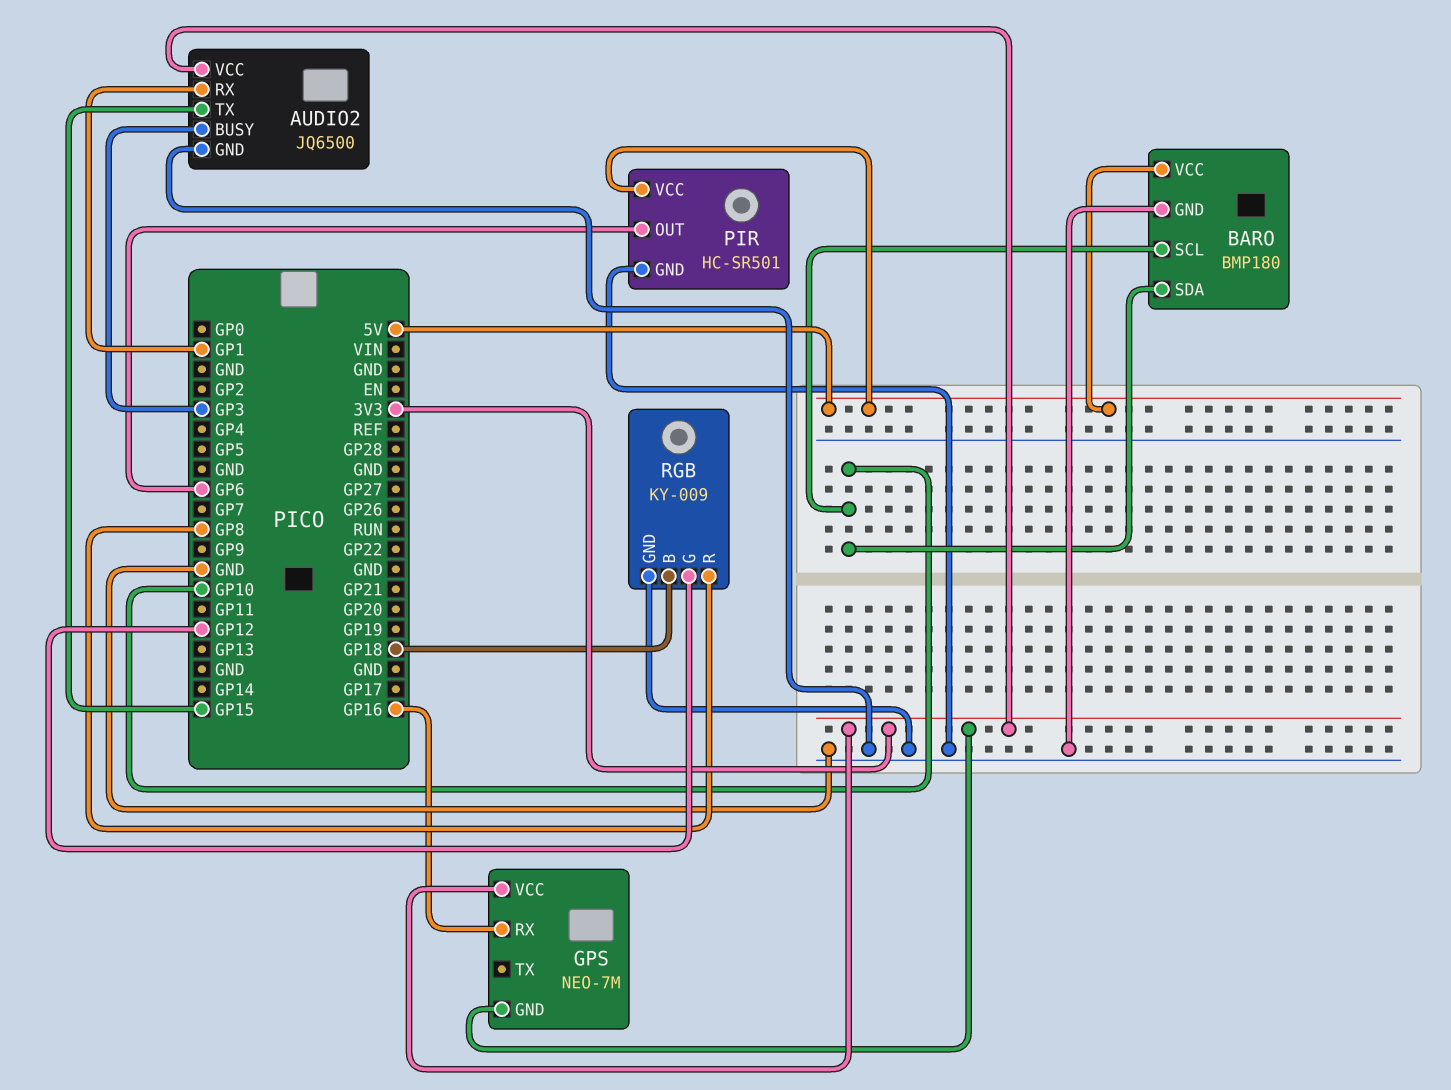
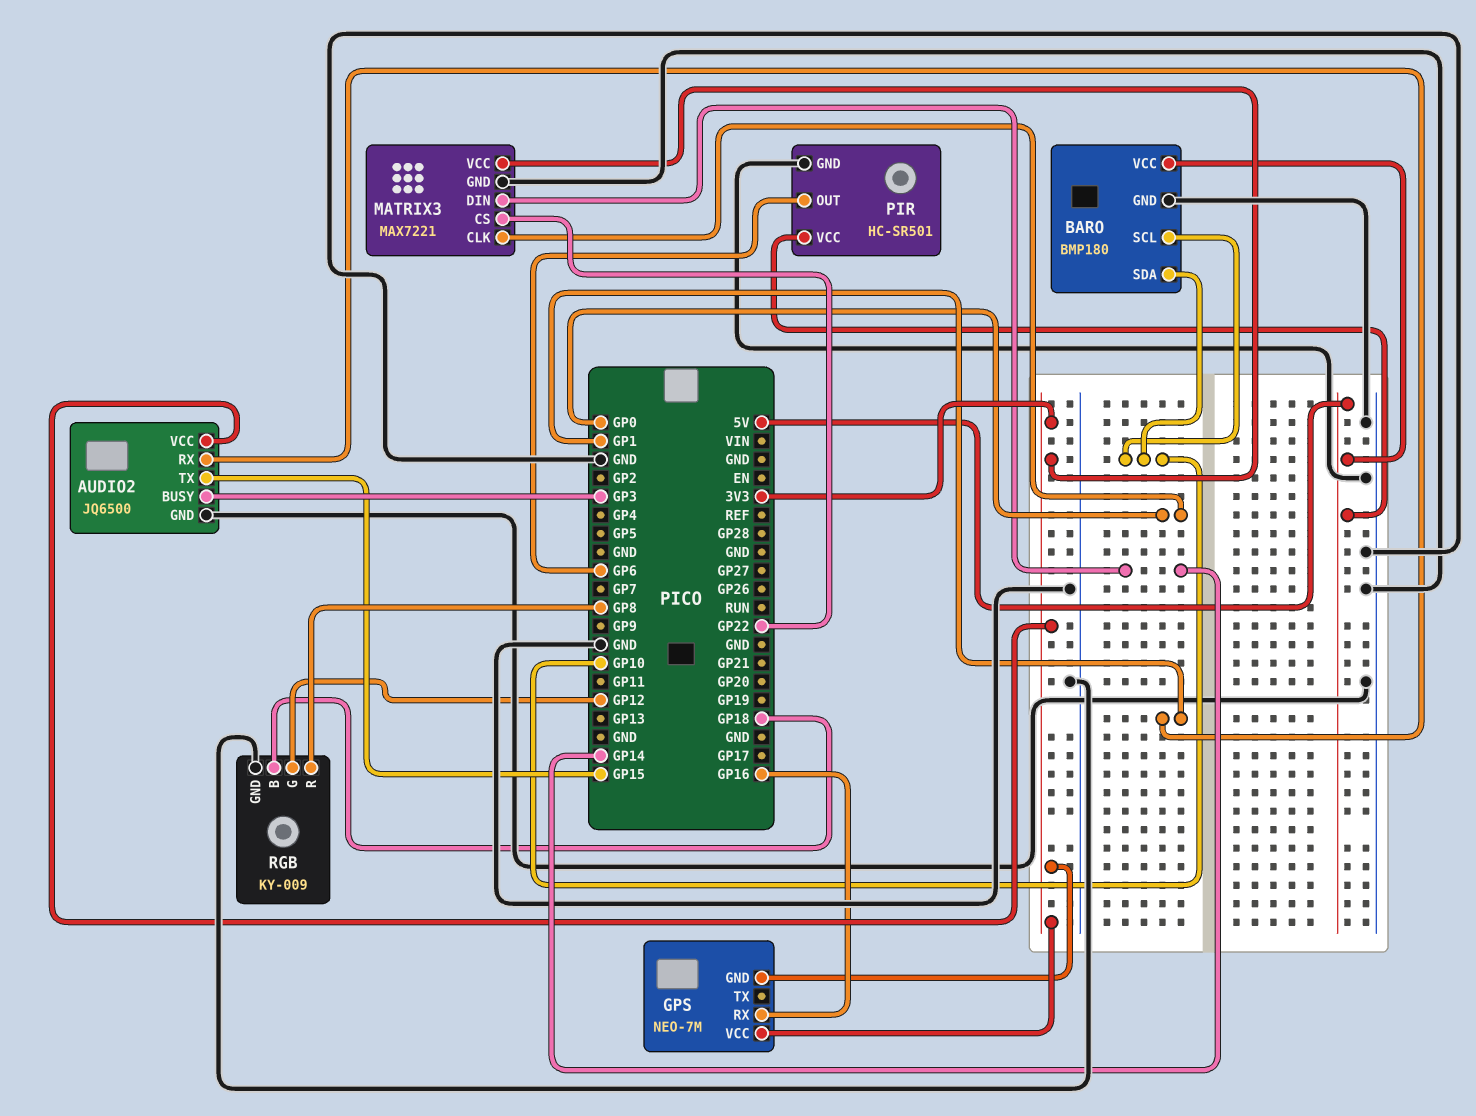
MATRIX3: none -> MAX7221
MATRIX3 pin CLK: none -> GP0
MATRIX3 pin CS: none -> GP22
MATRIX3 pin DIN: none -> GP14
MATRIX3 pin GND: none -> GND
MATRIX3 pin VCC: none -> 3V3

